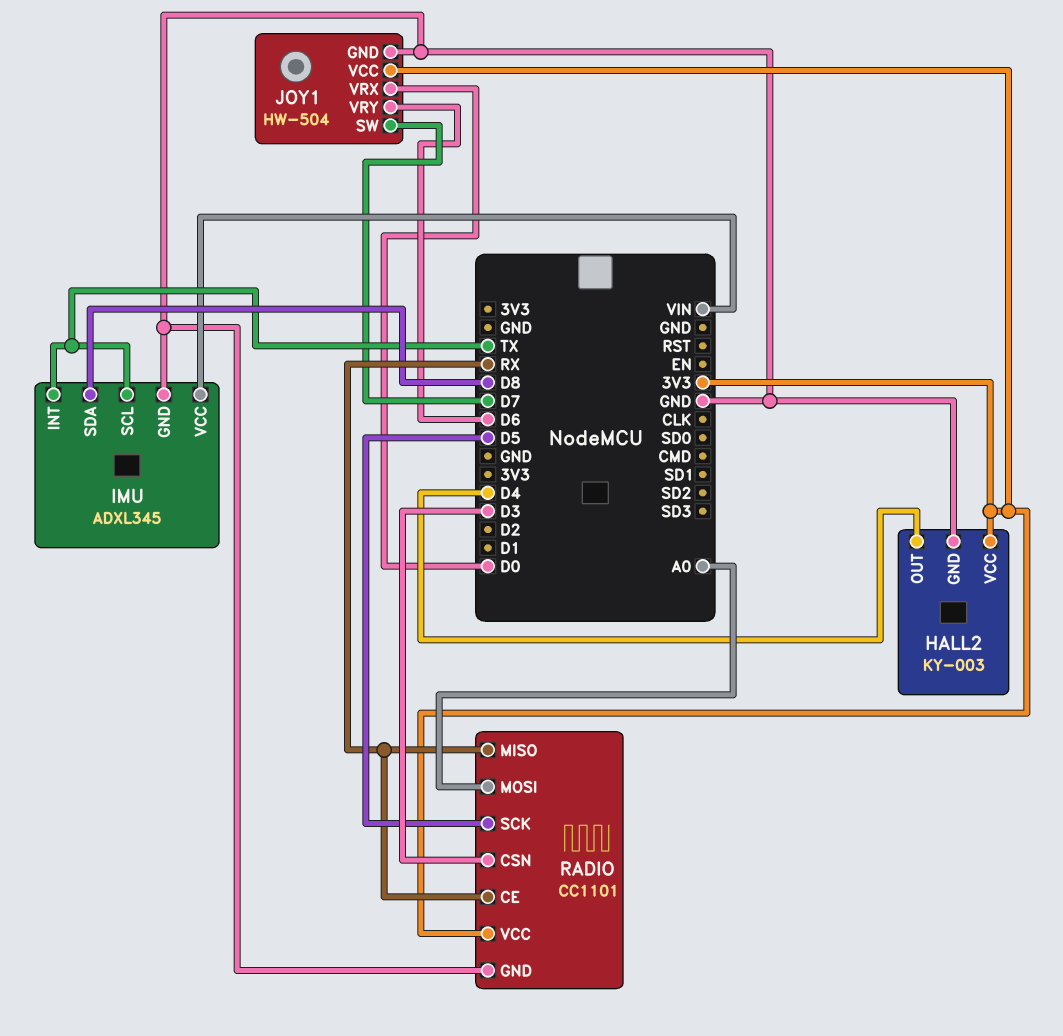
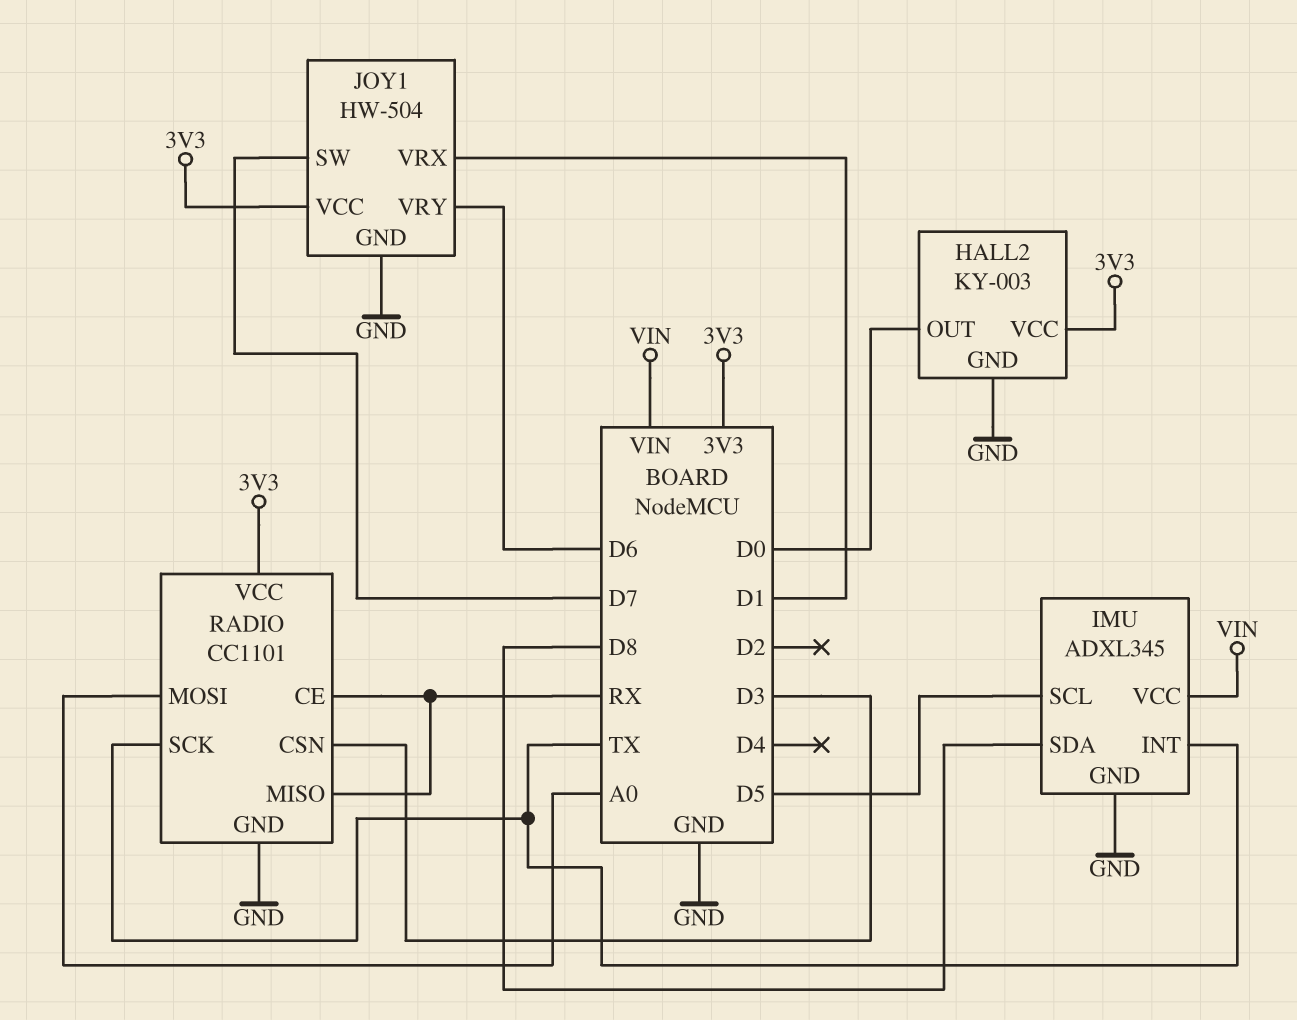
HALL2 pin OUT: D4 -> D0
IMU pin SCL: TX -> D5
JOY1 pin VRX: D0 -> D1
RADIO pin SCK: D5 -> TX

